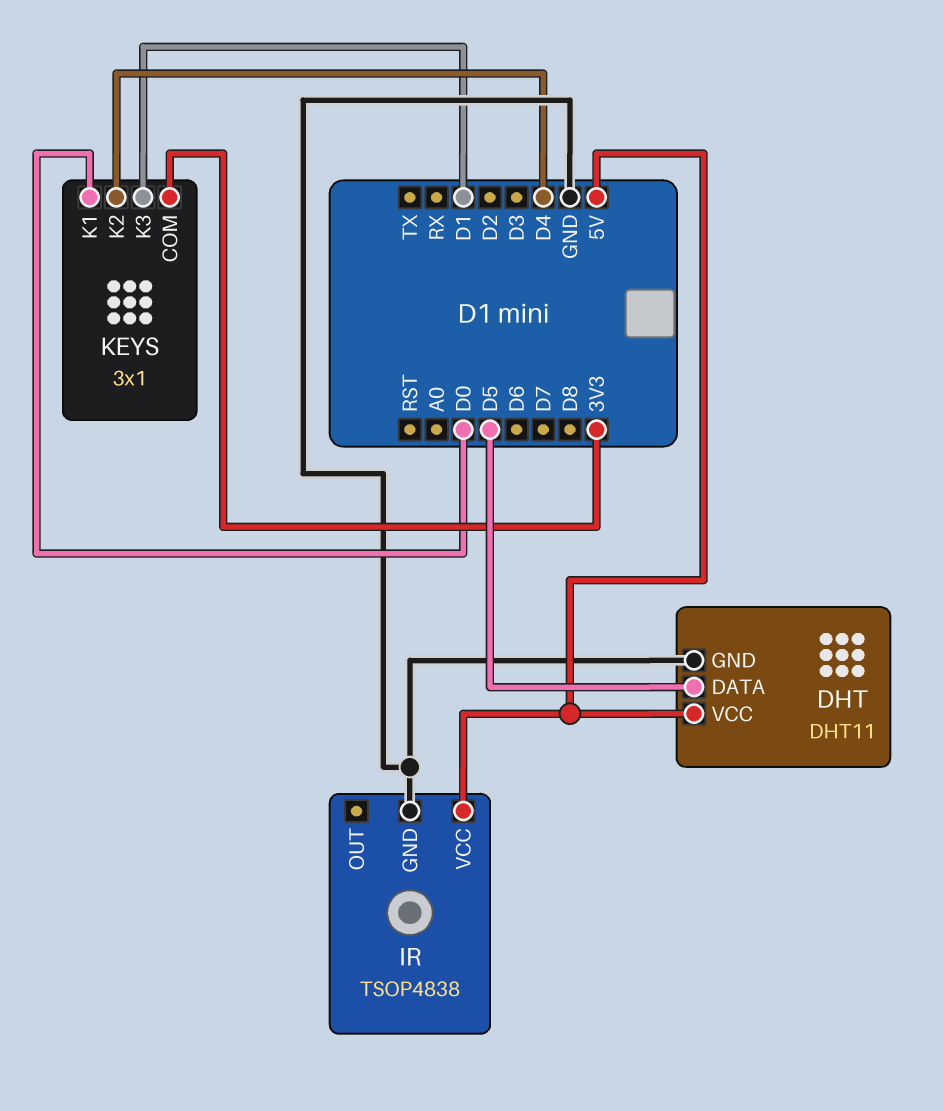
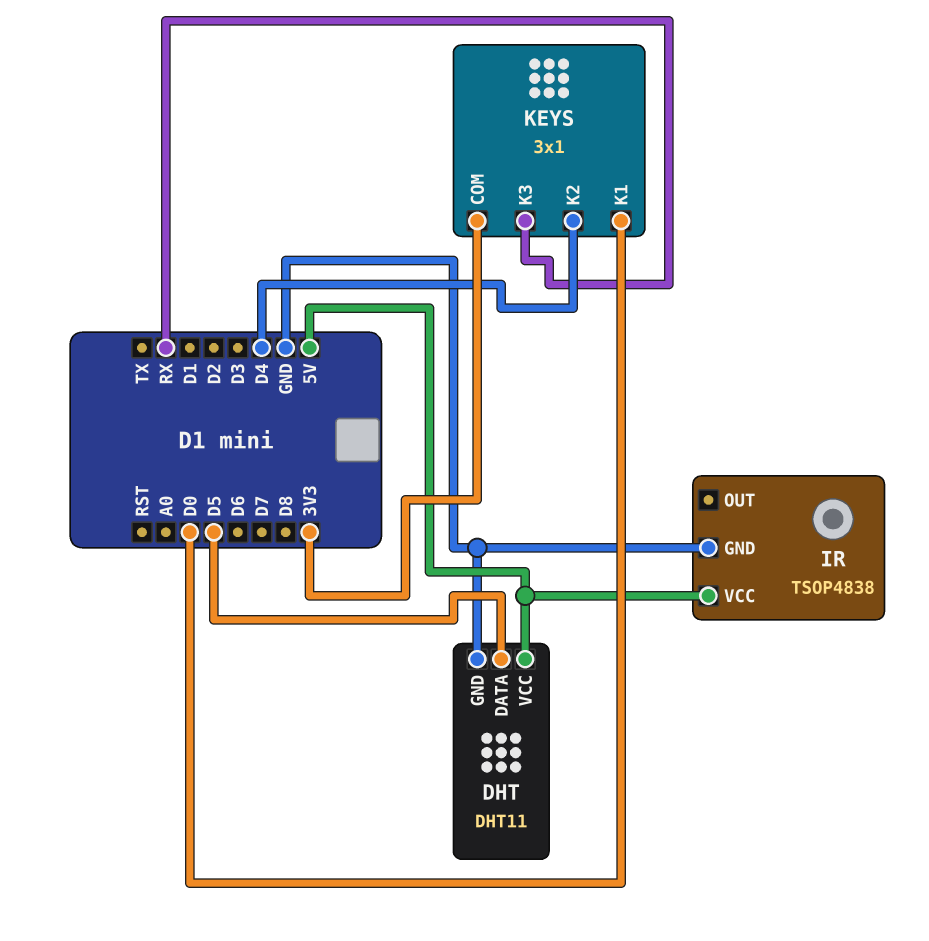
KEYS pin K3: D1 -> RX

